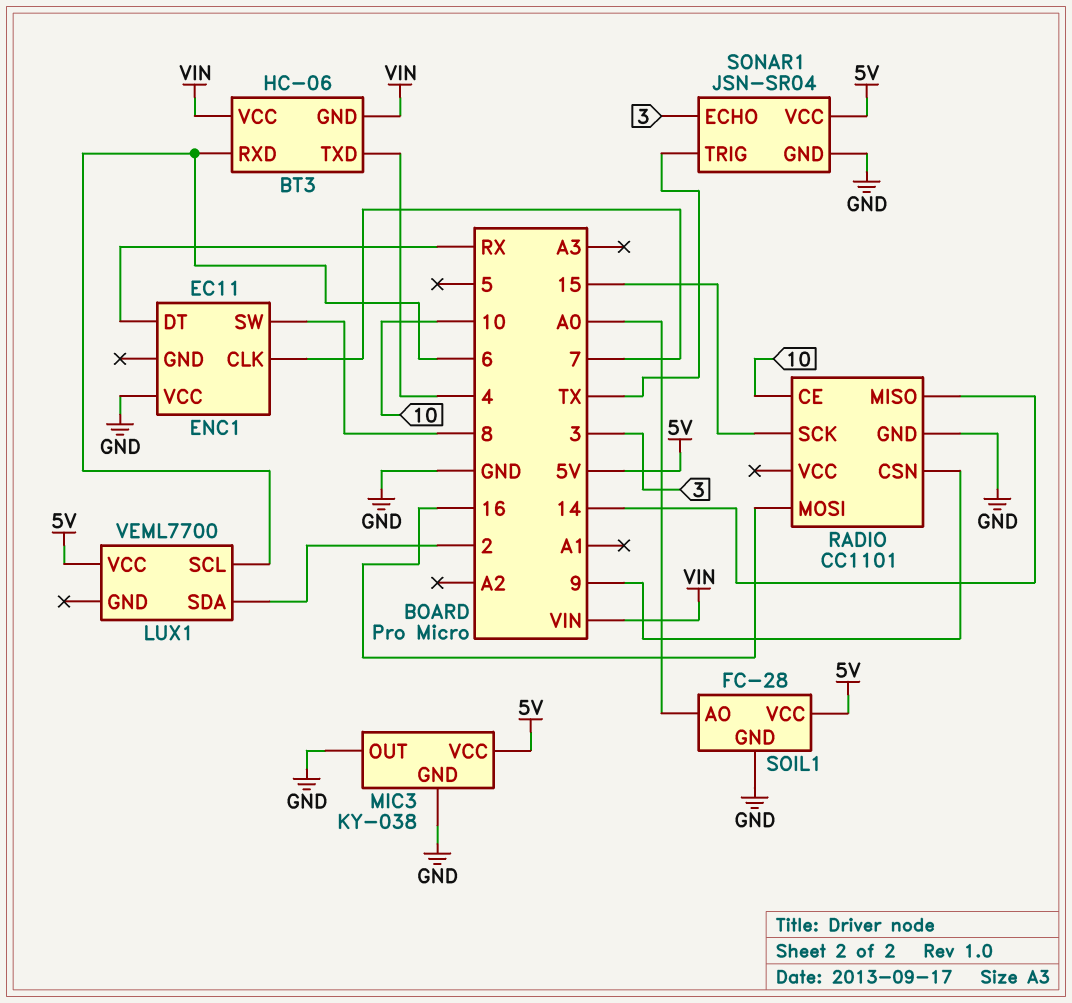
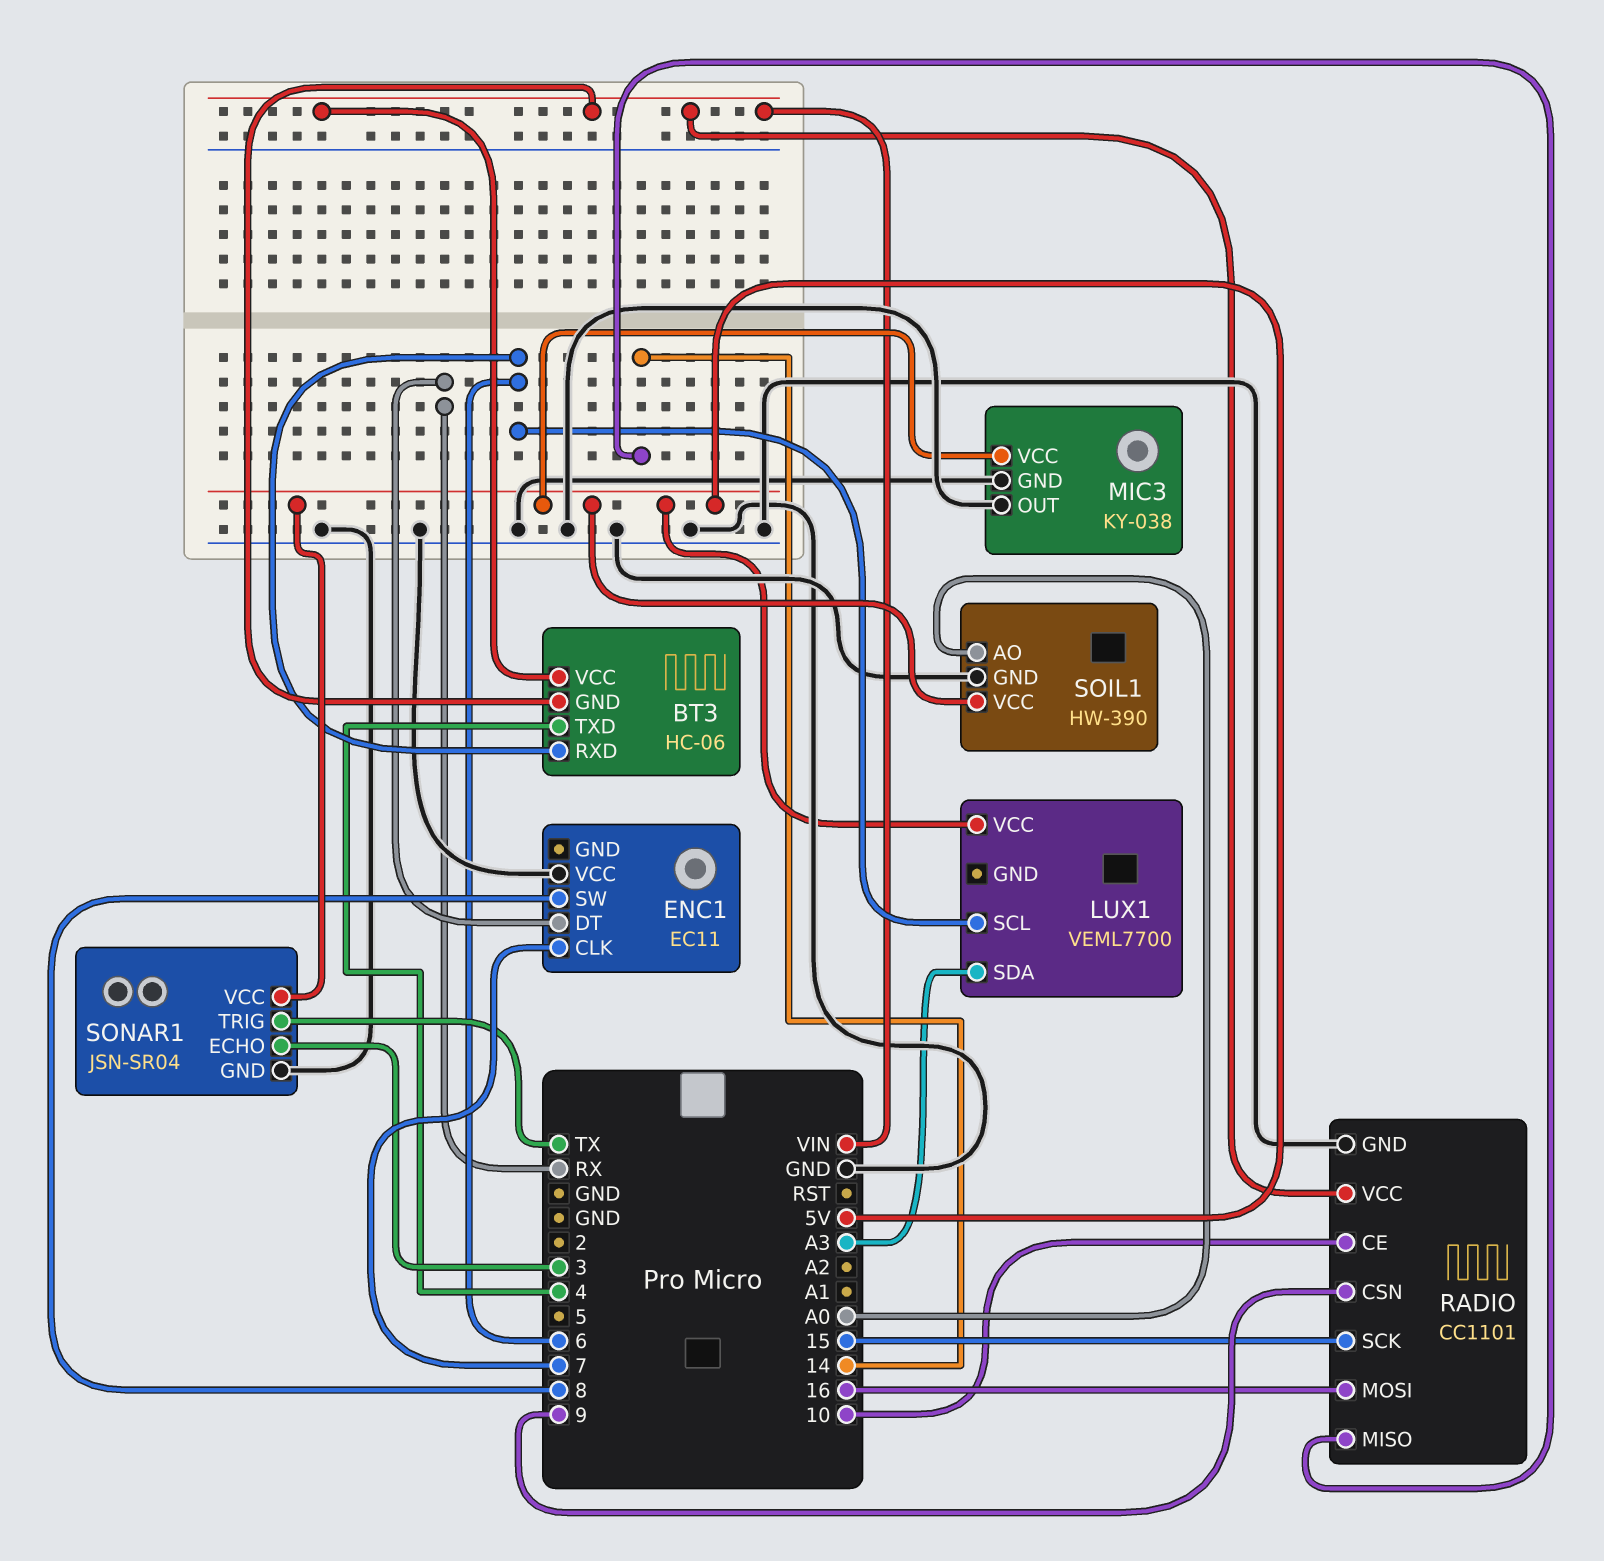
LUX1 pin SDA: 2 -> A3
RADIO pin VCC: none -> VIN
SOIL1: FC-28 -> HW-390

